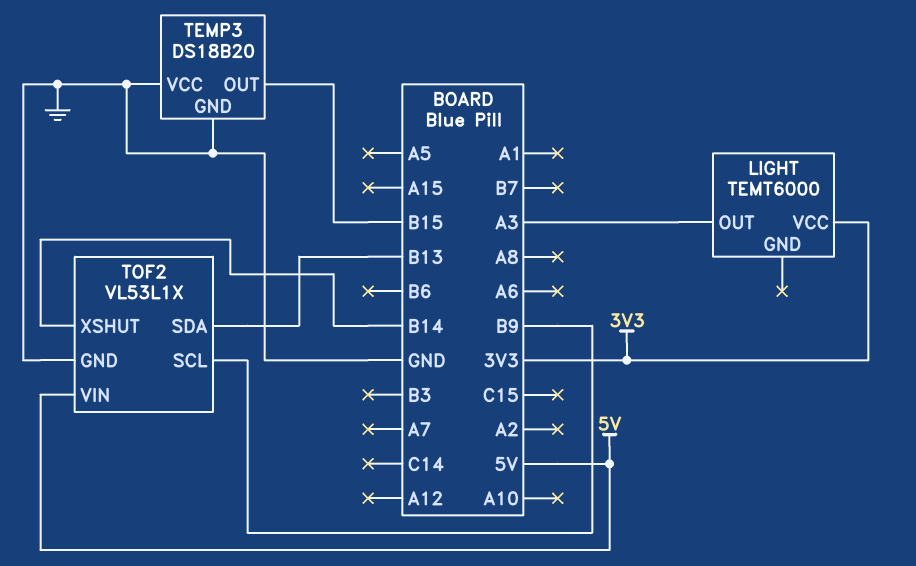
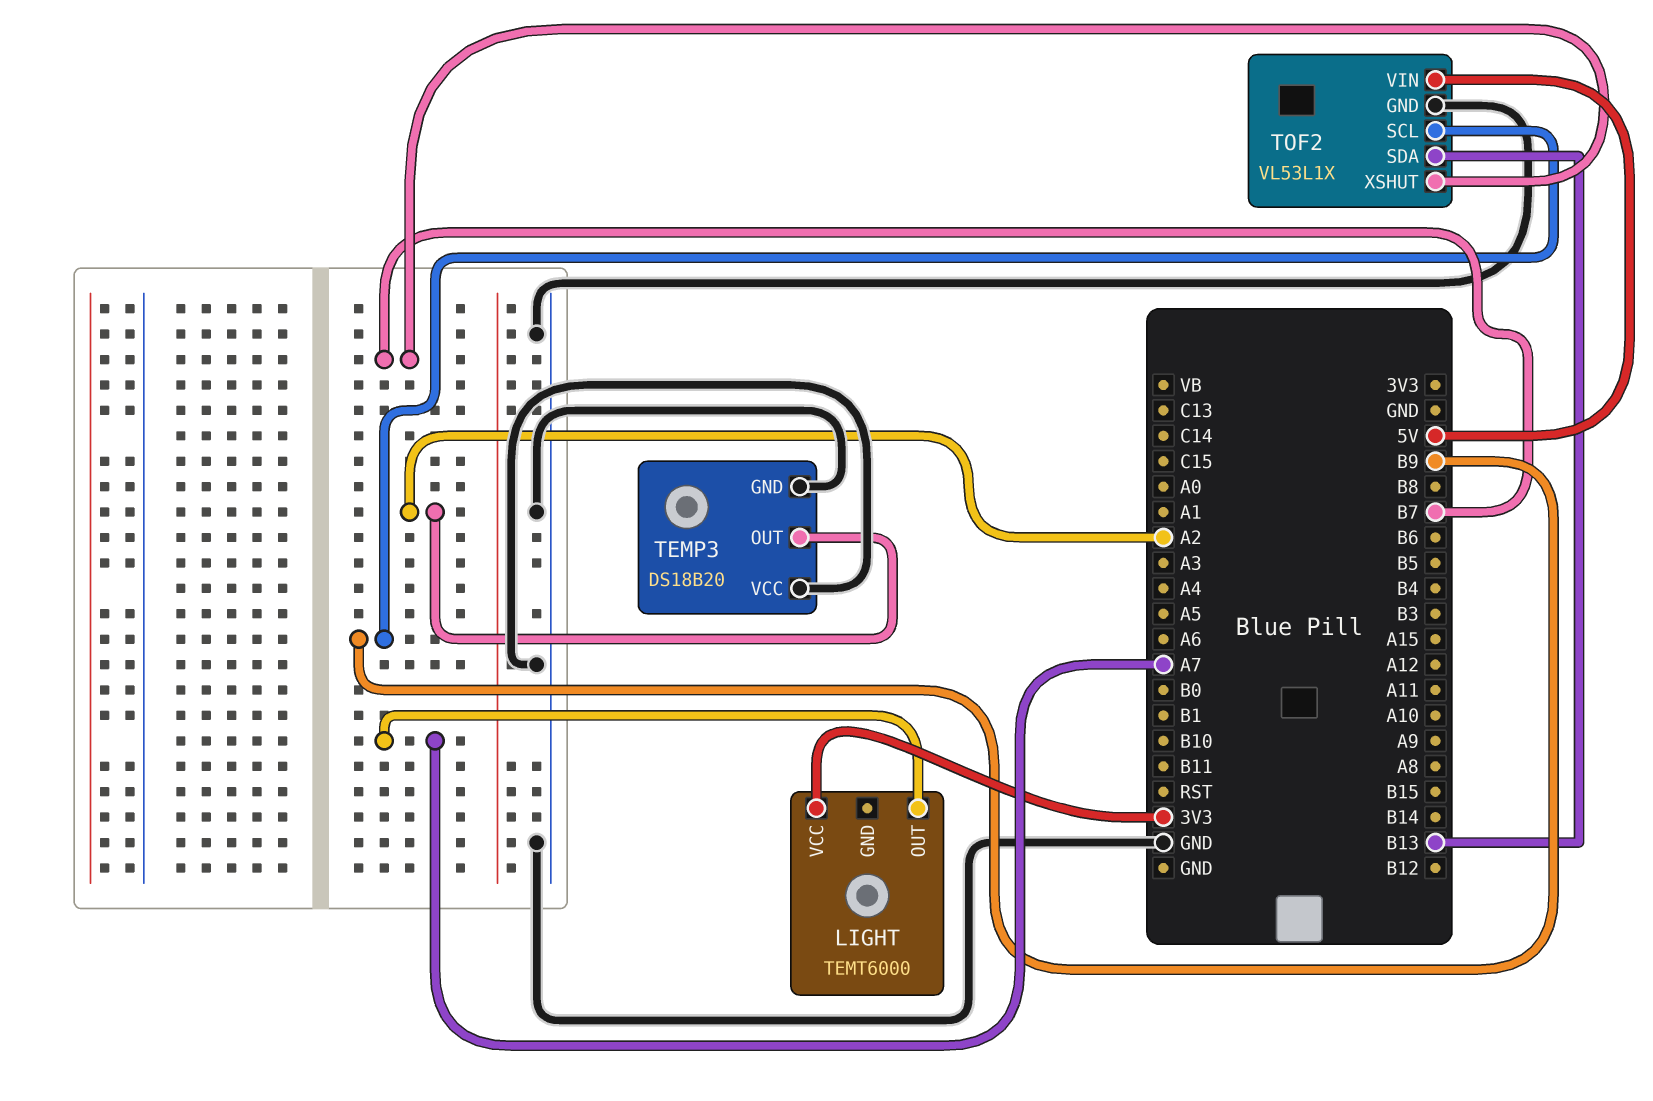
LIGHT pin OUT: A3 -> A7
TEMP3 pin OUT: B15 -> A2
TOF2 pin XSHUT: B14 -> B7

